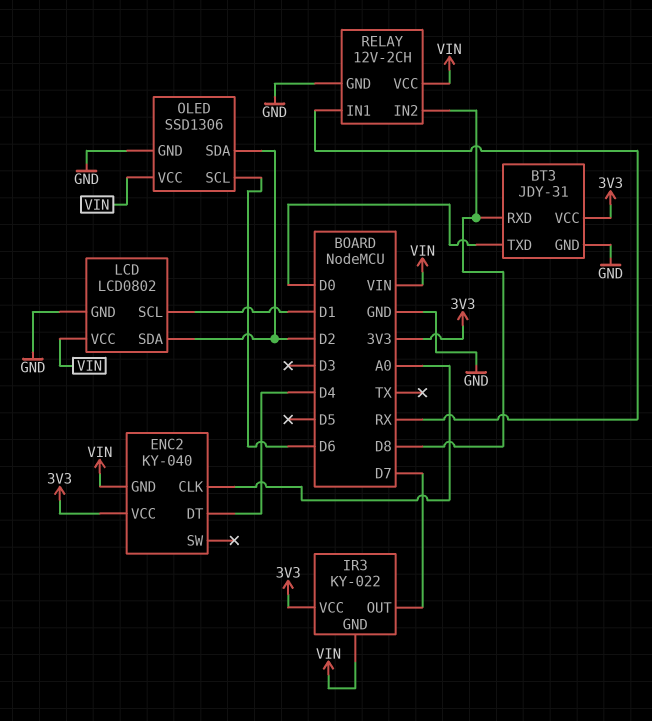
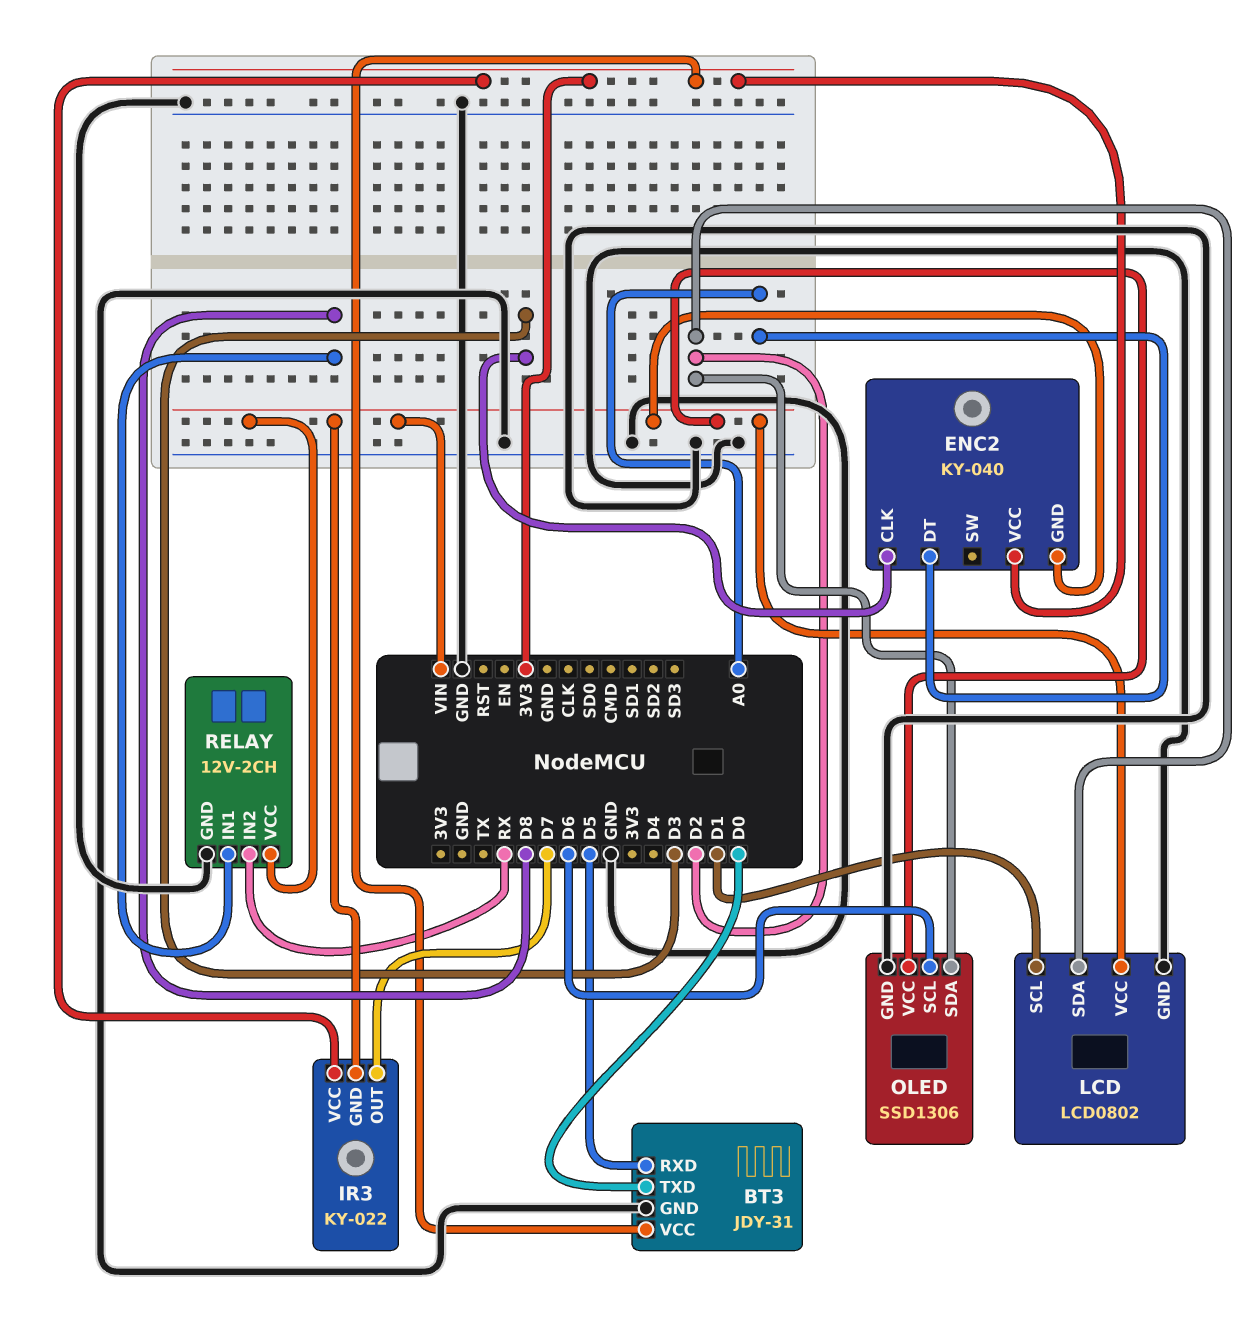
BT3 pin RXD: D8 -> D5
ENC2 pin CLK: A0 -> D3
ENC2 pin DT: D4 -> A0
RELAY pin IN1: RX -> D8
RELAY pin IN2: D8 -> RX

